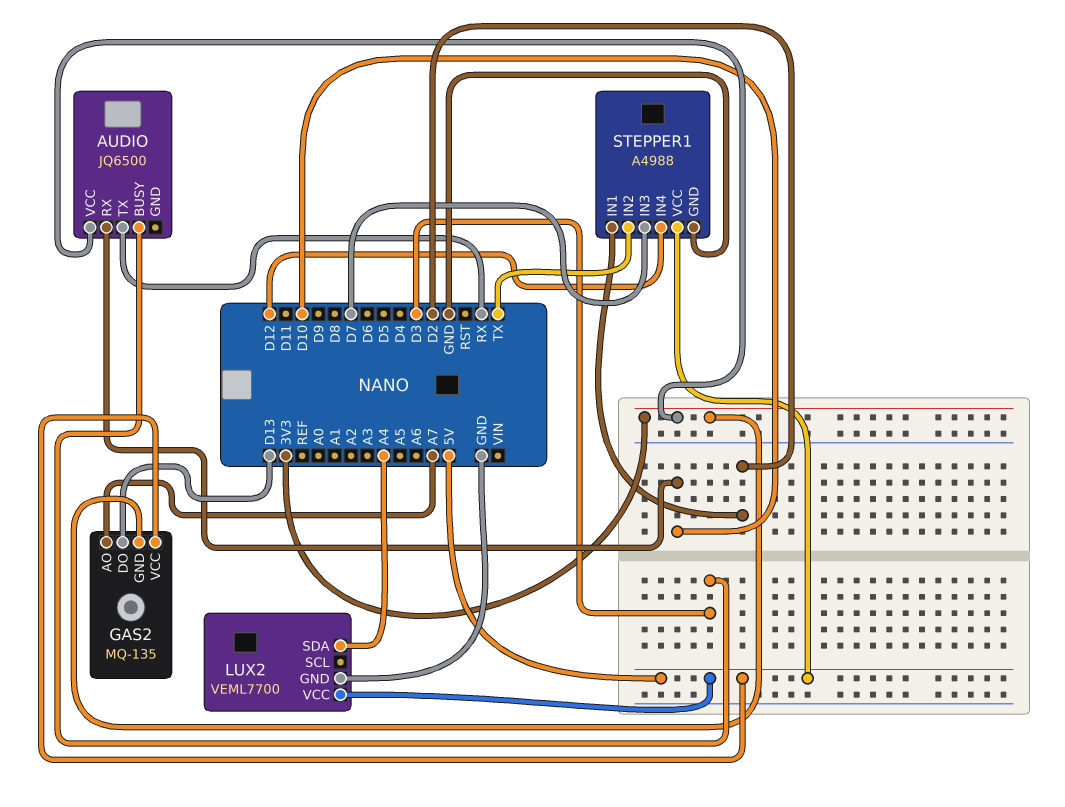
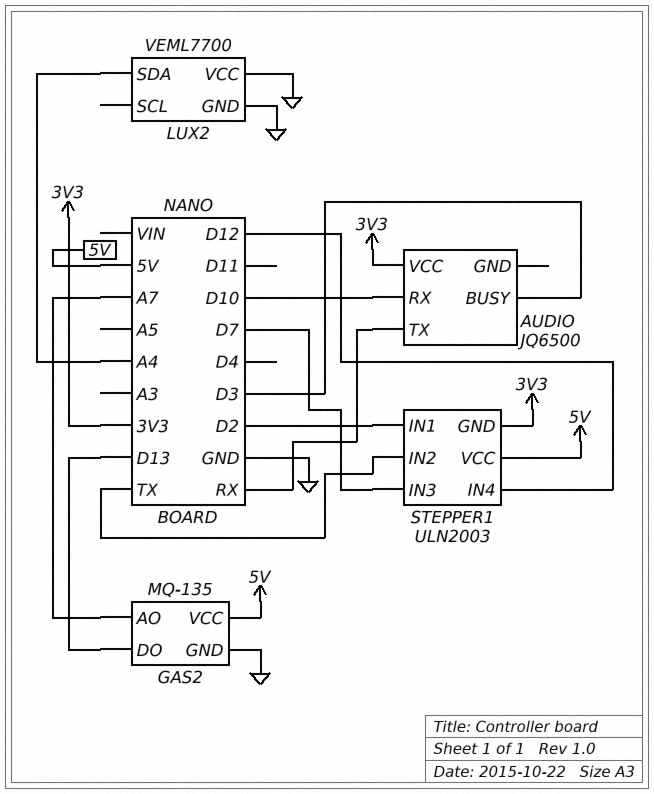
GAS2 pin GND: 3V3 -> GND
LUX2 pin VCC: 5V -> GND
STEPPER1: A4988 -> ULN2003
STEPPER1 pin GND: GND -> 3V3

